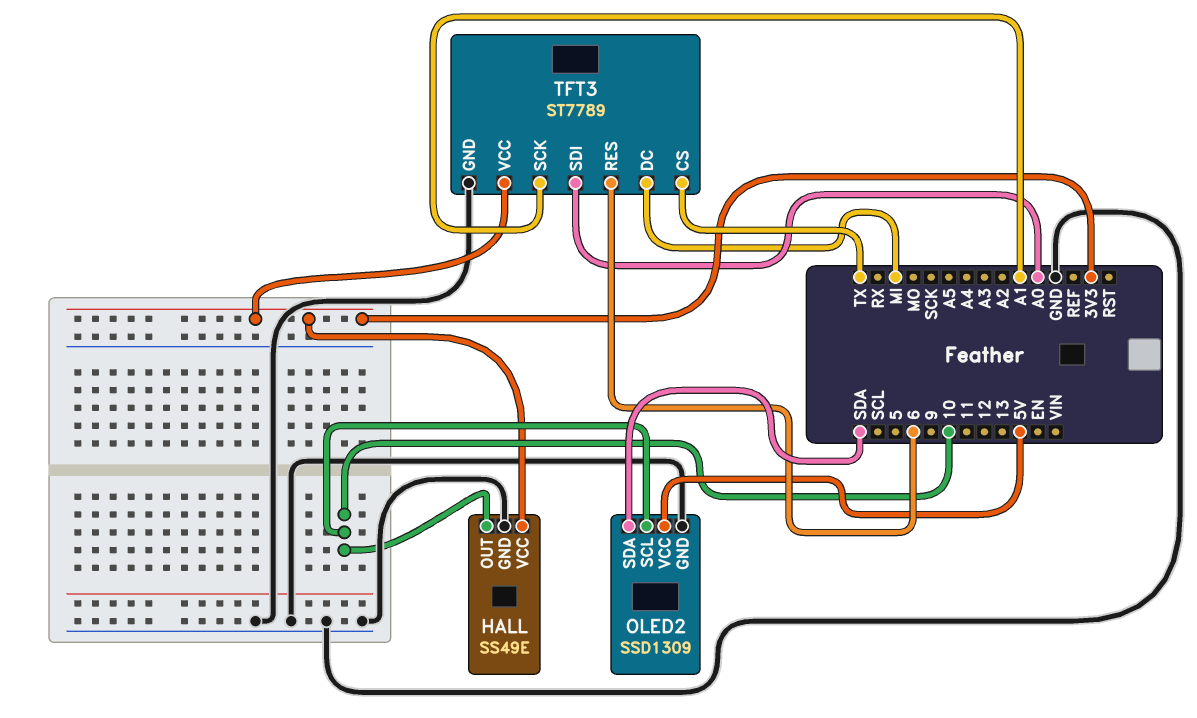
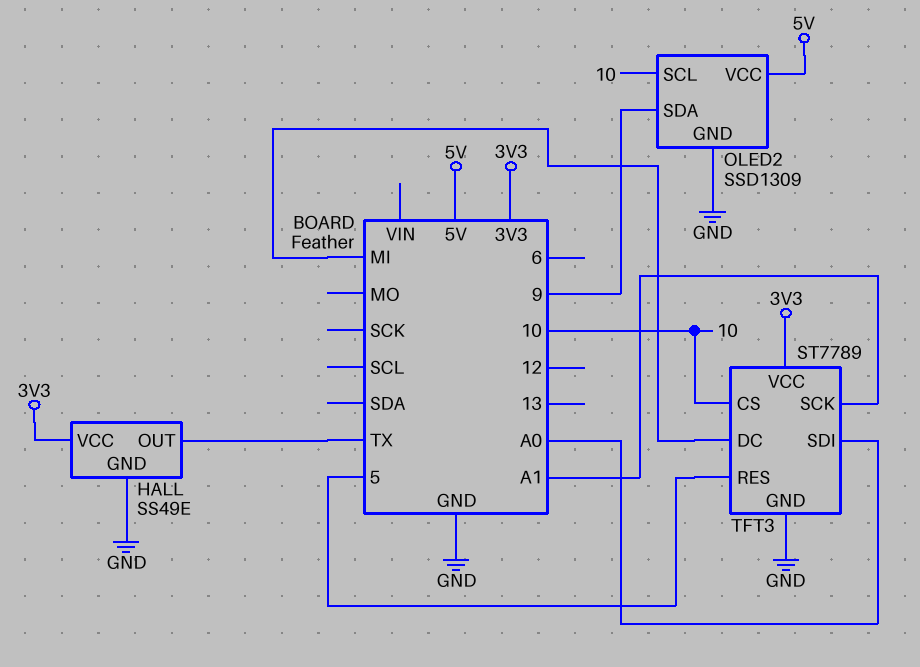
HALL pin OUT: 10 -> TX
OLED2 pin SDA: SDA -> 9
TFT3 pin CS: TX -> 10
TFT3 pin RES: 6 -> 5

